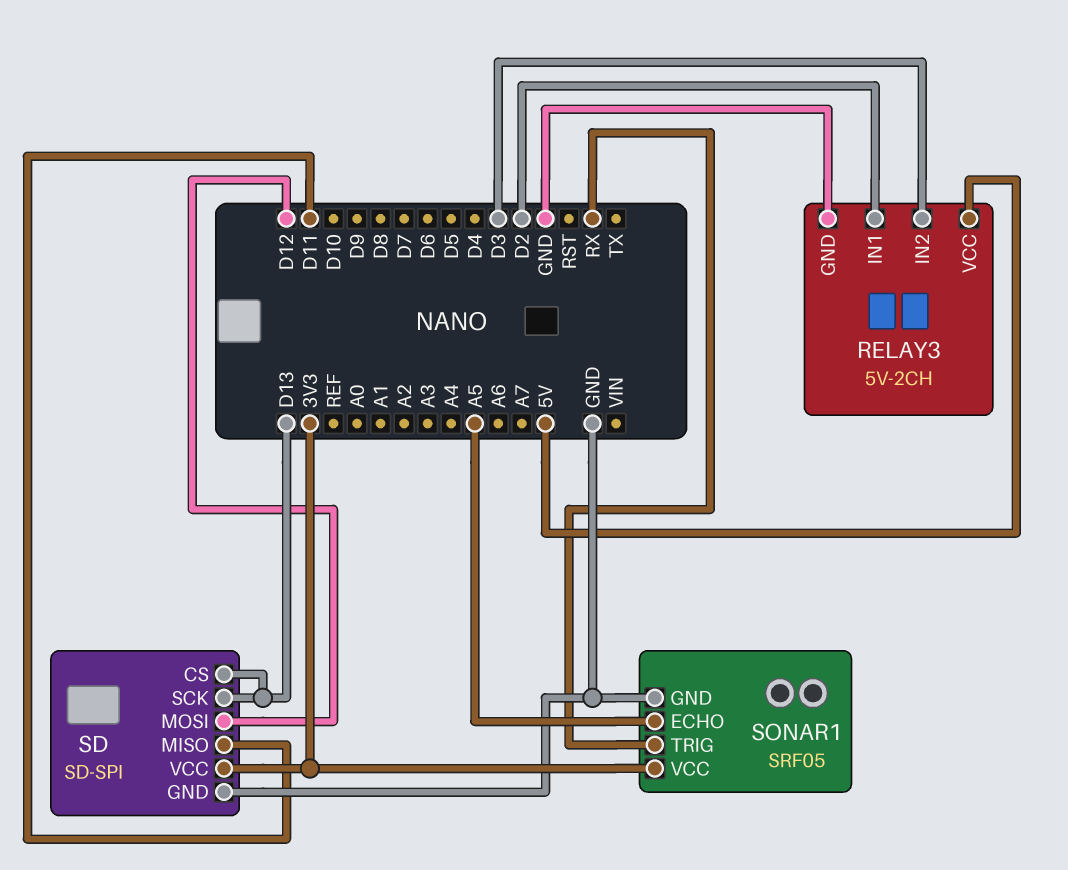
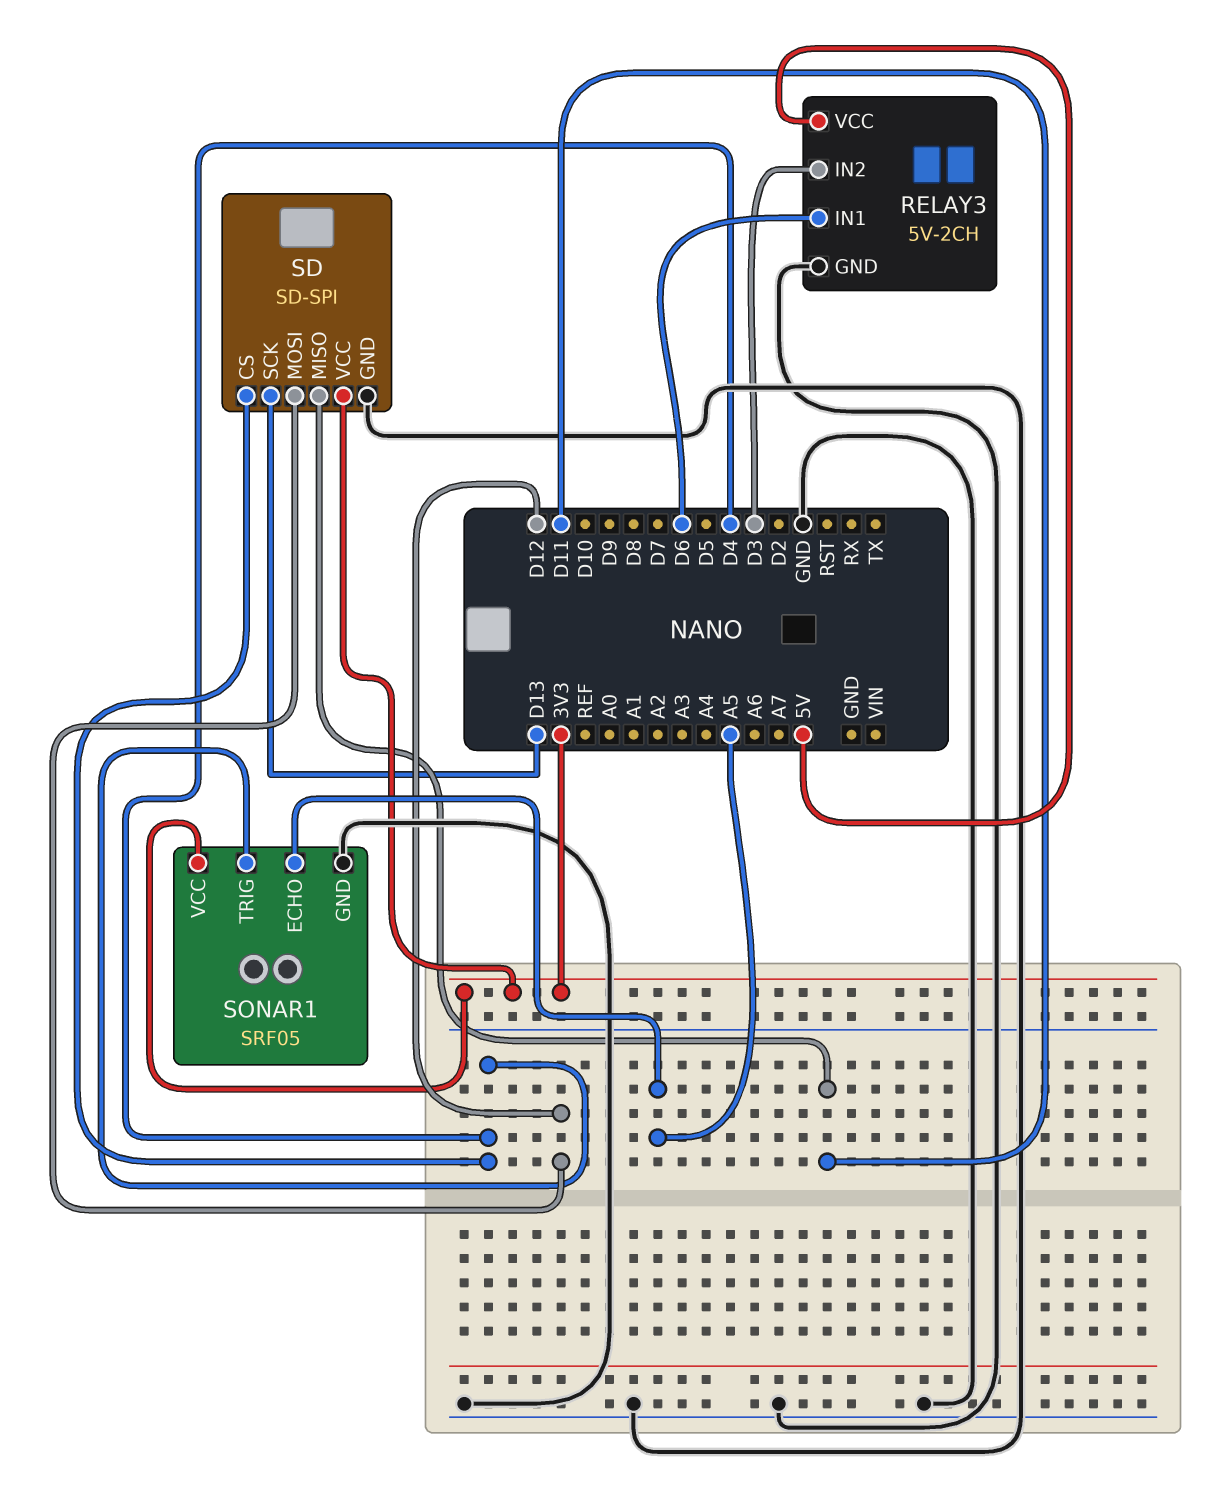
RELAY3 pin IN1: D2 -> D6
SD pin CS: D13 -> D4
SONAR1 pin TRIG: RX -> D4

